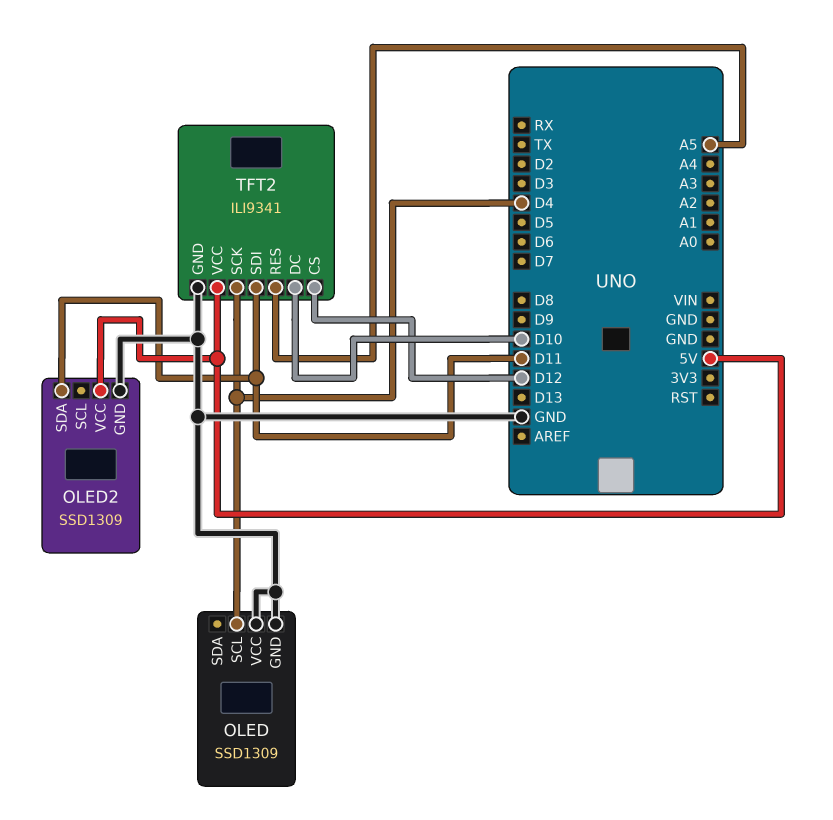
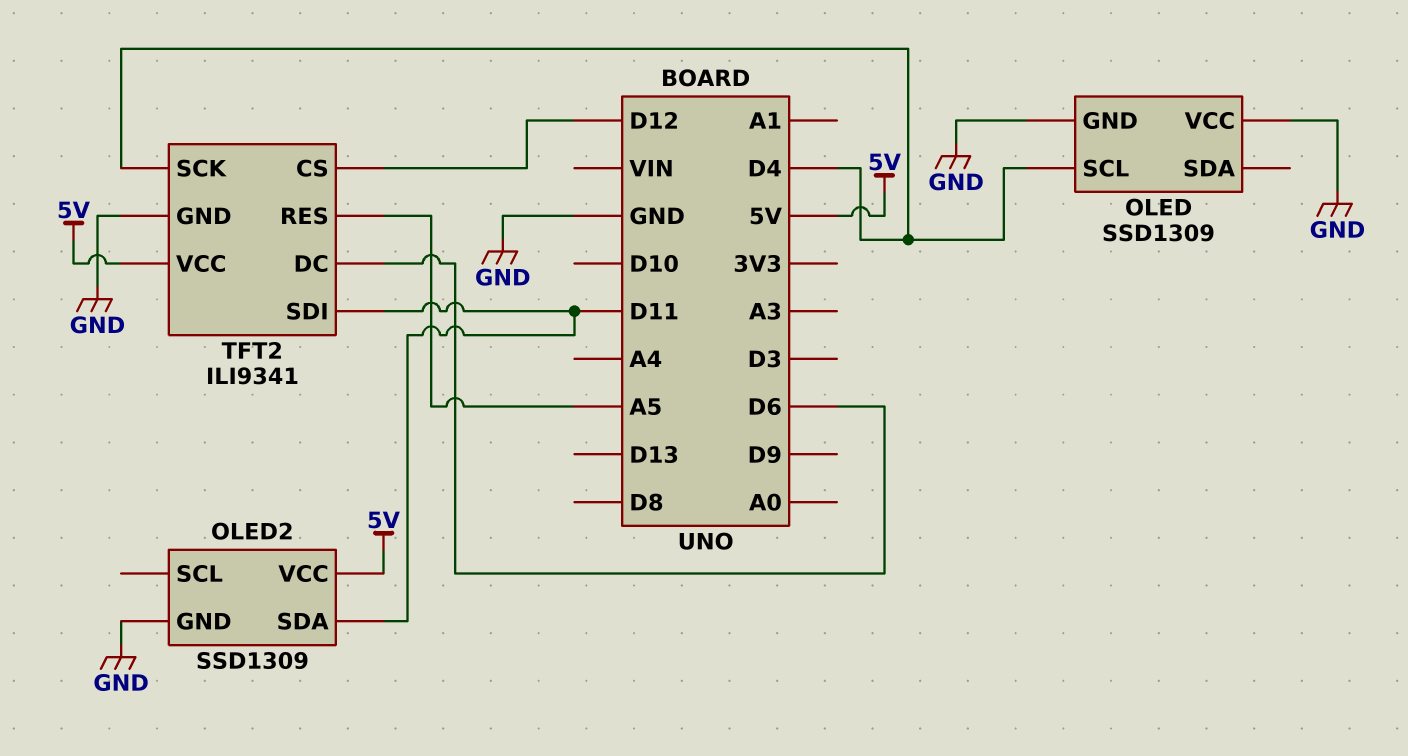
TFT2 pin DC: D10 -> D6

